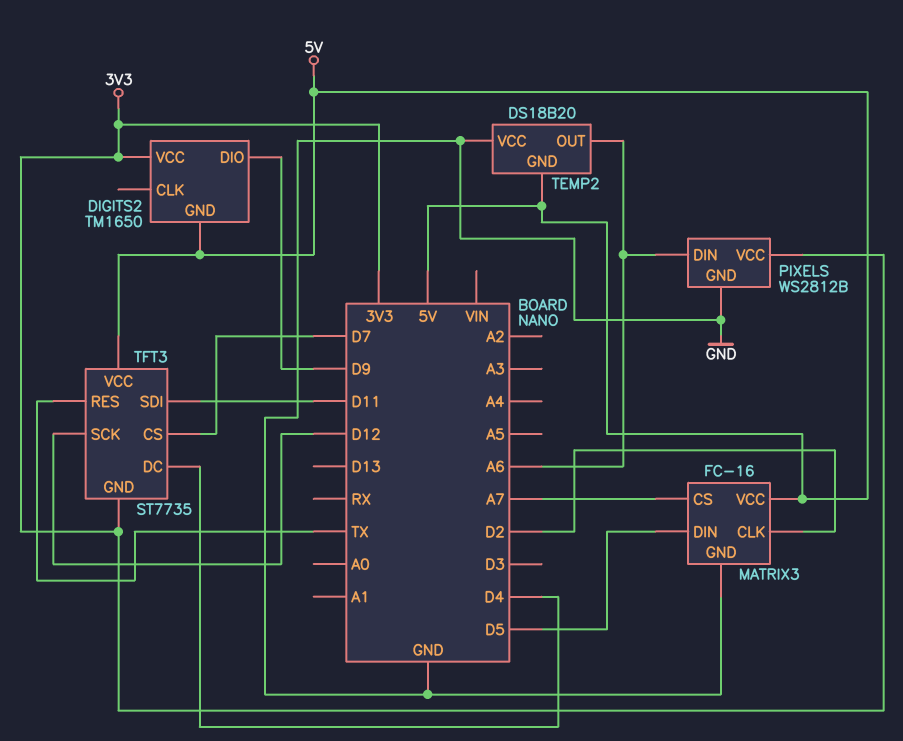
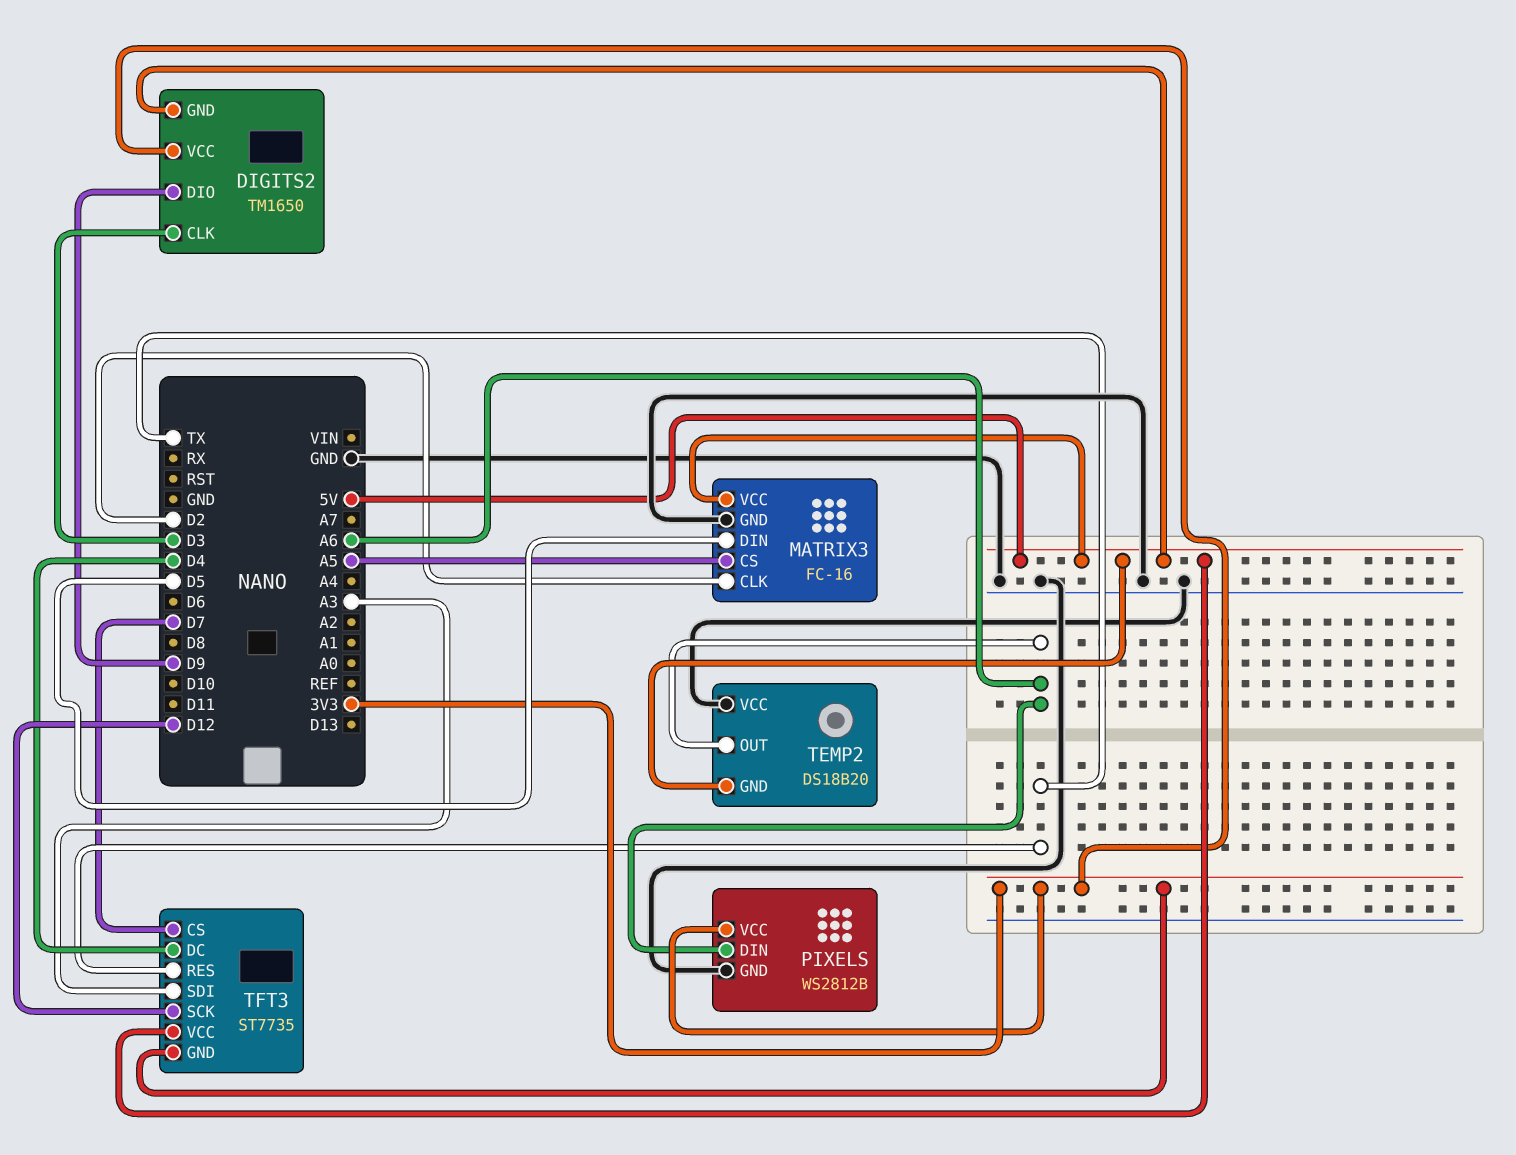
DIGITS2 pin CLK: none -> D3
MATRIX3 pin CS: A7 -> A5
TFT3 pin SDI: D11 -> A3

